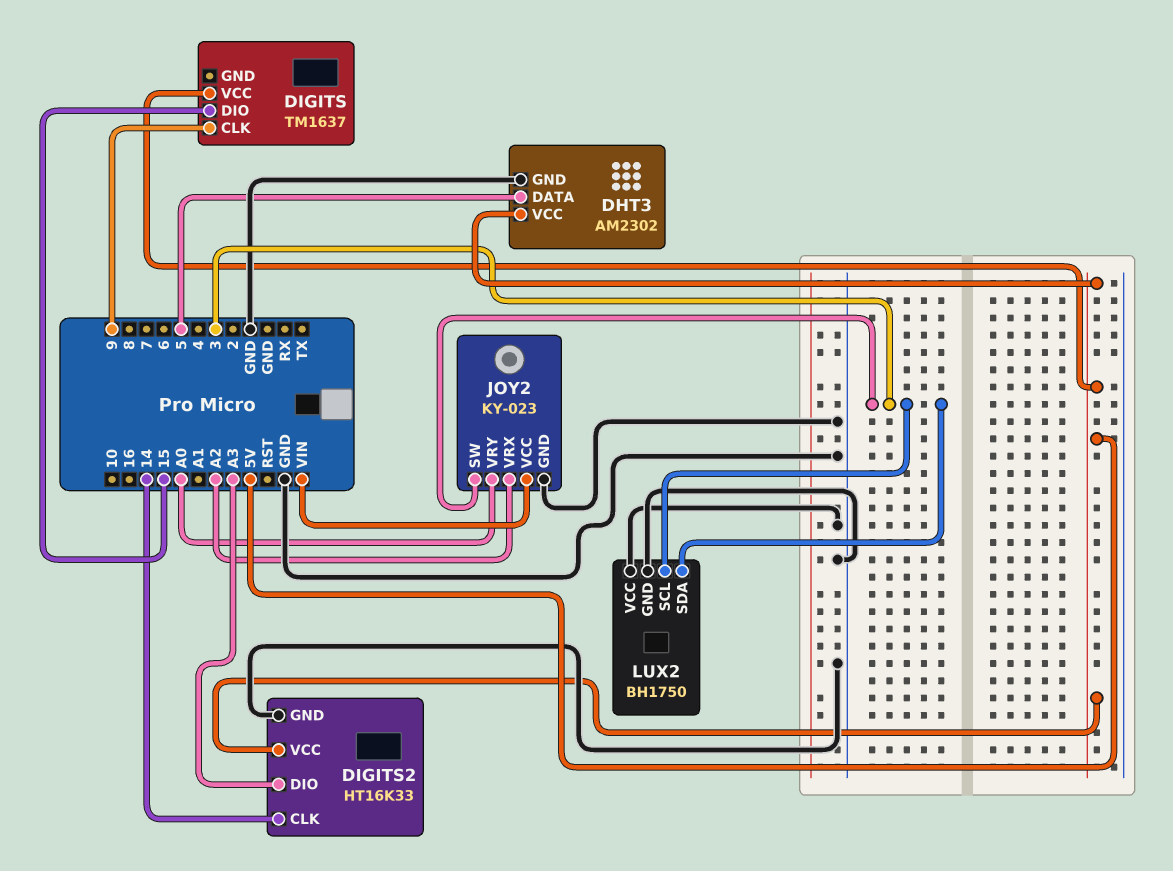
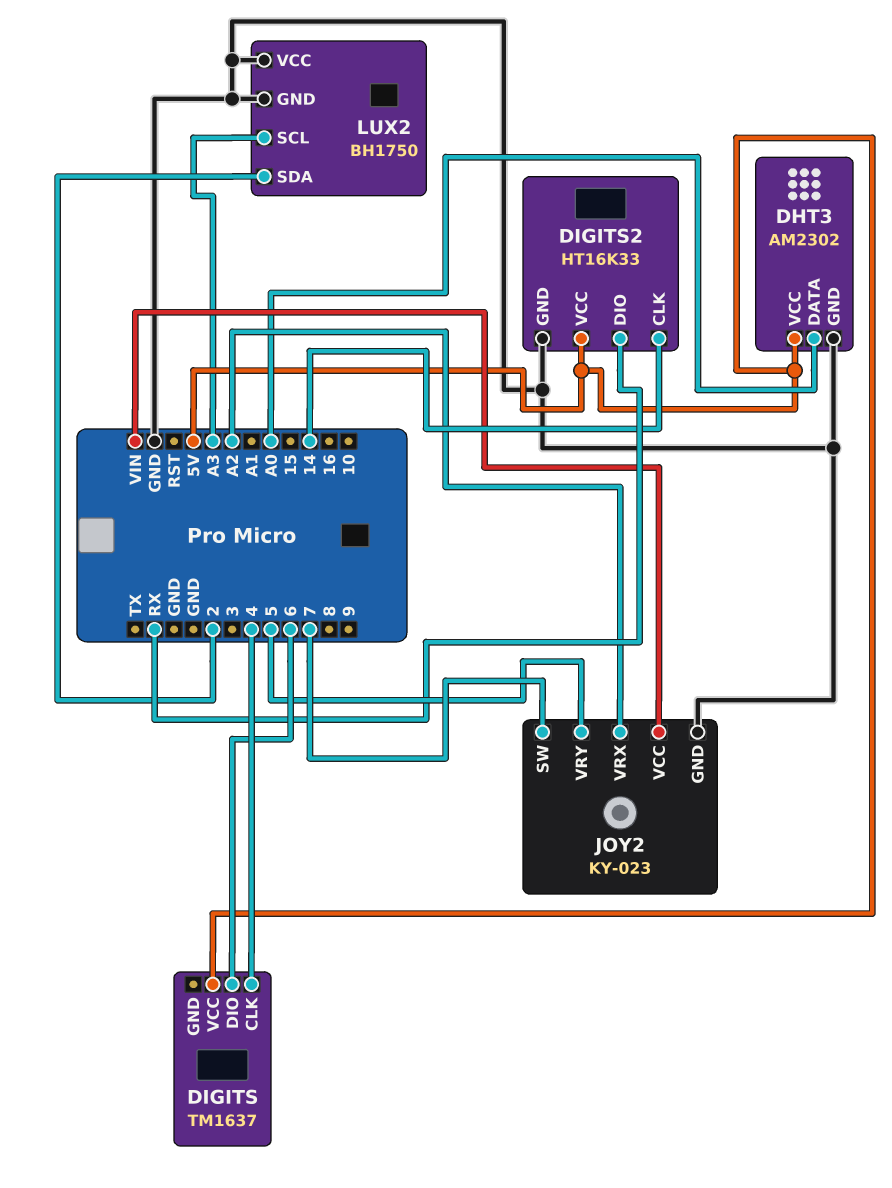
DHT3 pin DATA: 5 -> A0
DIGITS pin CLK: 9 -> 4
DIGITS pin DIO: 15 -> 6
DIGITS2 pin DIO: A3 -> RX
JOY2 pin SW: 3 -> 7
JOY2 pin VRY: A0 -> 5
LUX2 pin SCL: 3 -> A3
LUX2 pin SDA: 3 -> 2

